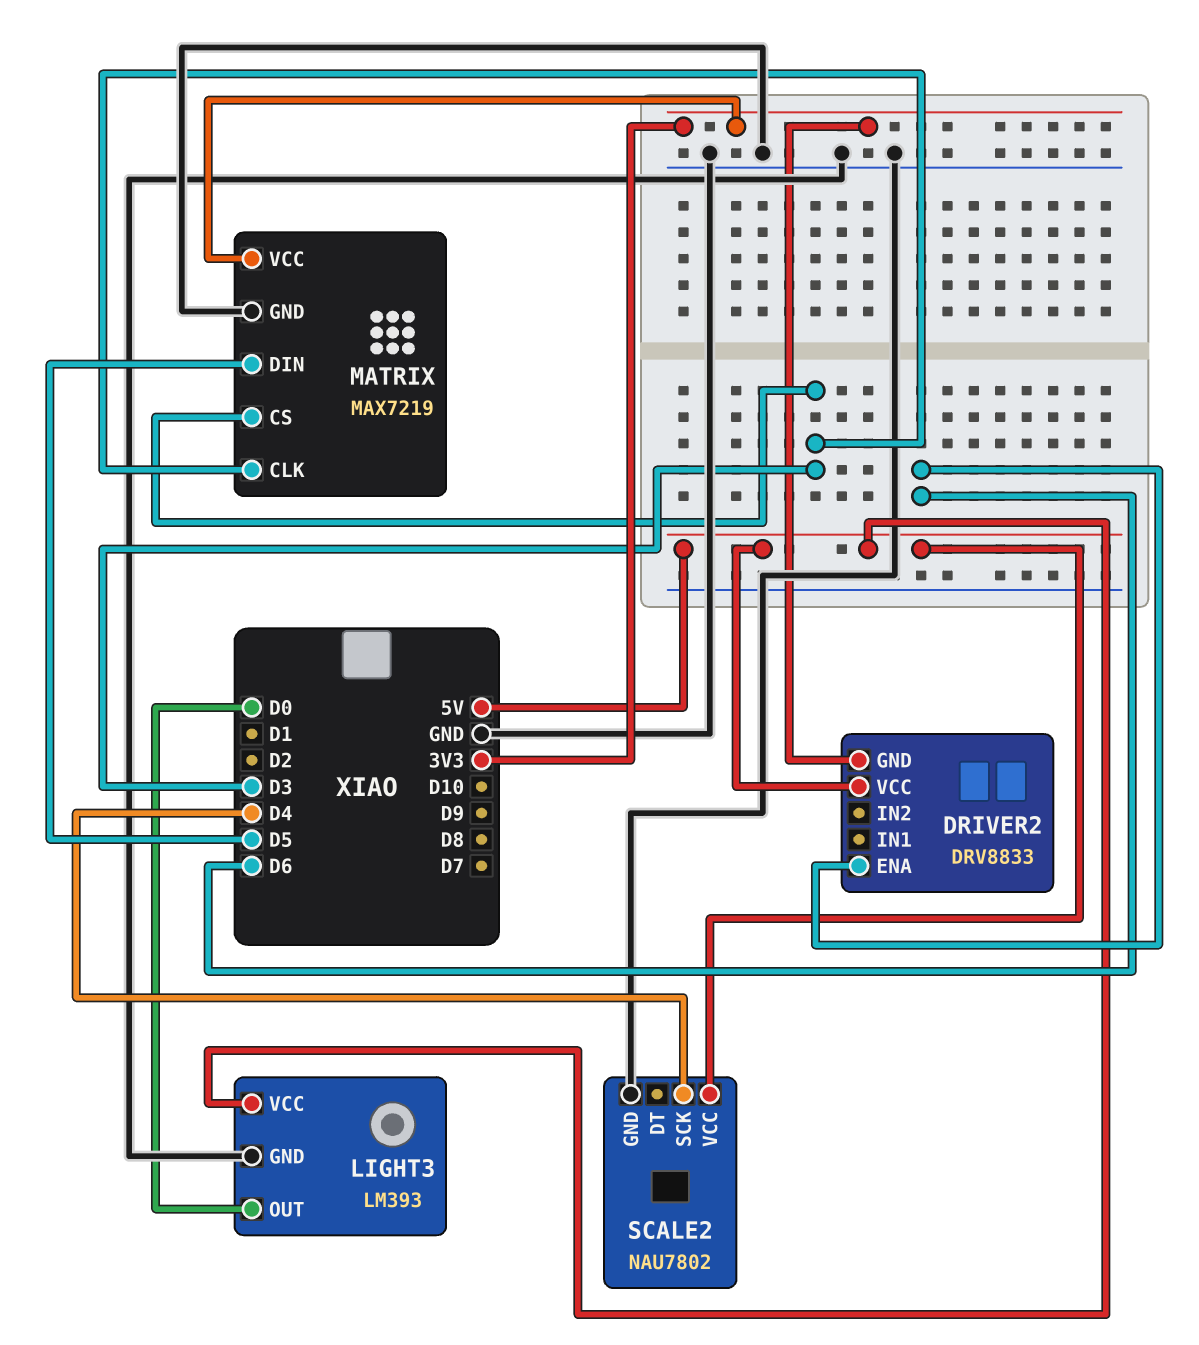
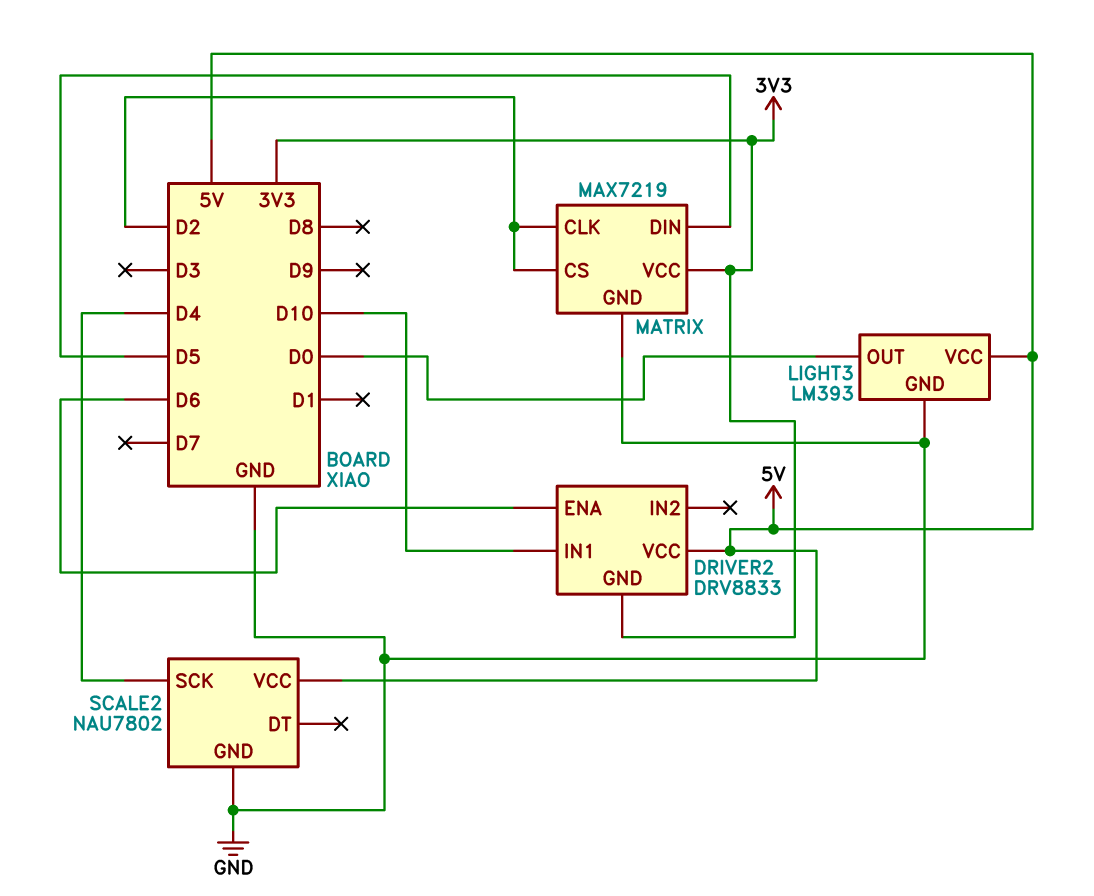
DRIVER2 pin IN1: none -> D10
MATRIX pin CLK: D3 -> D2
MATRIX pin CS: D3 -> D2

